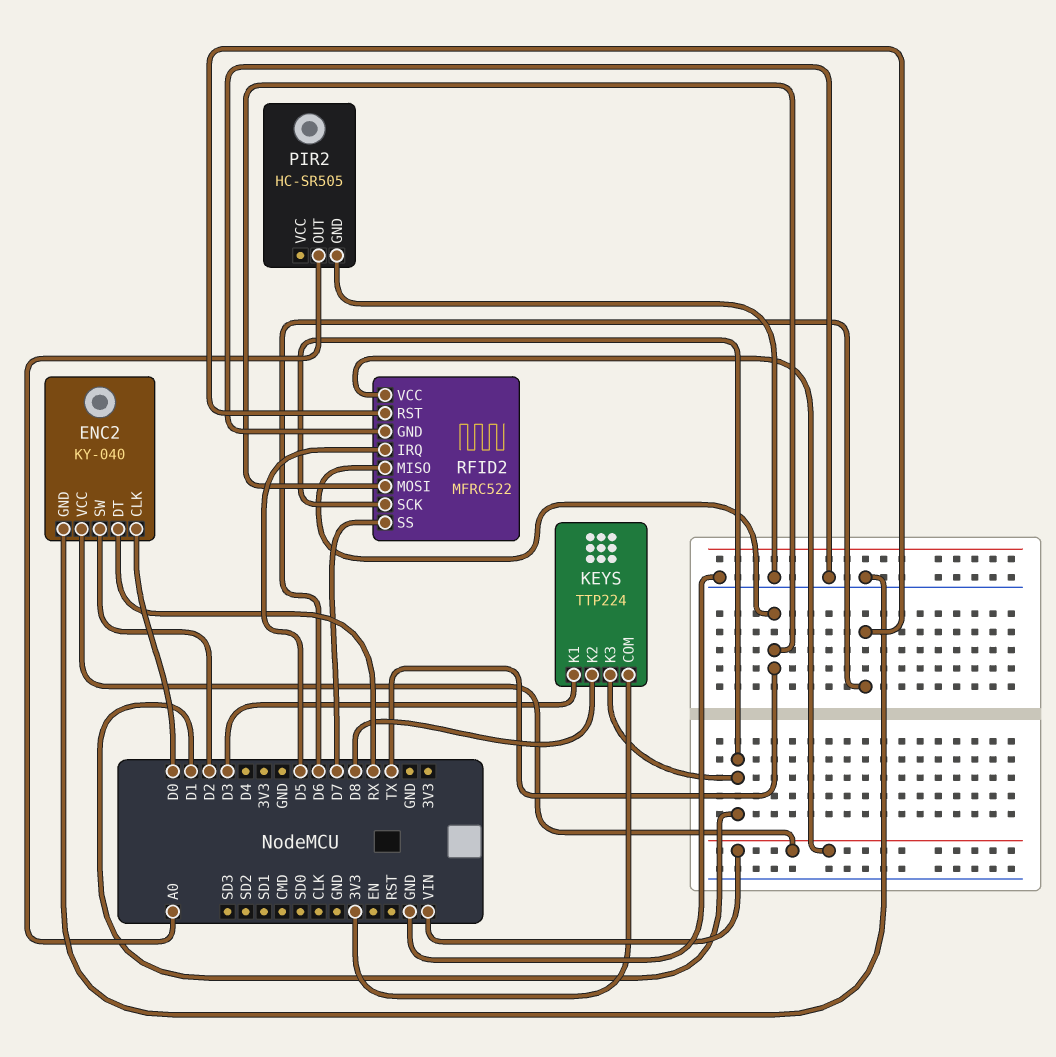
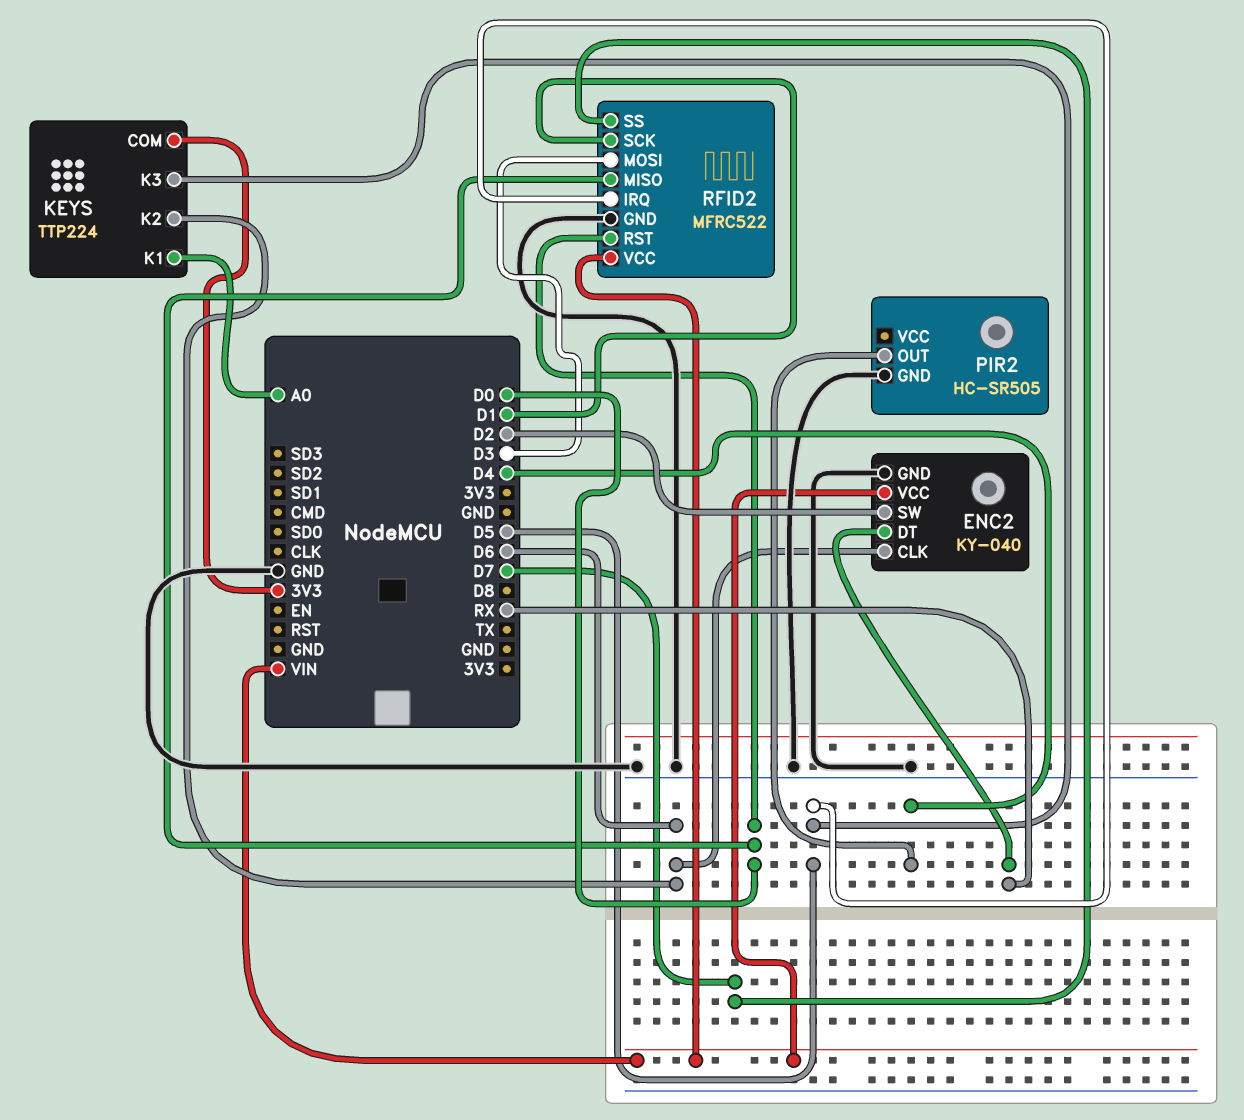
ENC2 pin CLK: D0 -> D6
KEYS pin K1: D3 -> A0
KEYS pin K2: D8 -> D6
KEYS pin K3: D1 -> D5
PIR2 pin OUT: A0 -> D4
RFID2 pin MISO: TX -> D0
RFID2 pin MOSI: TX -> D3
RFID2 pin RST: D6 -> D0

